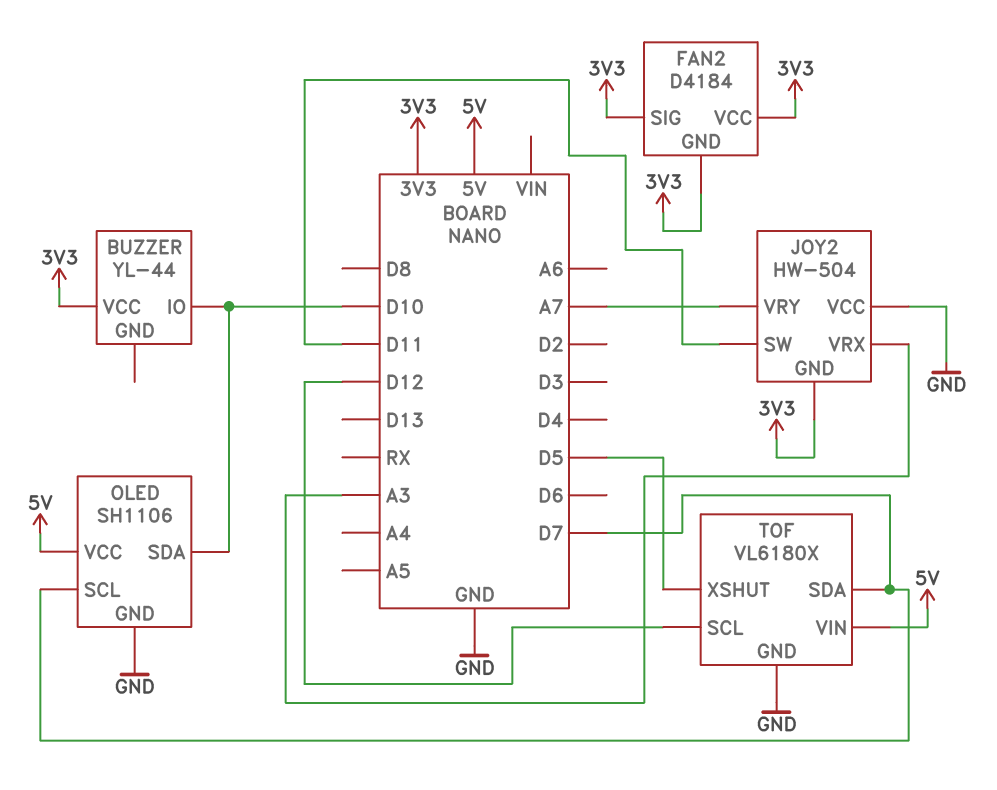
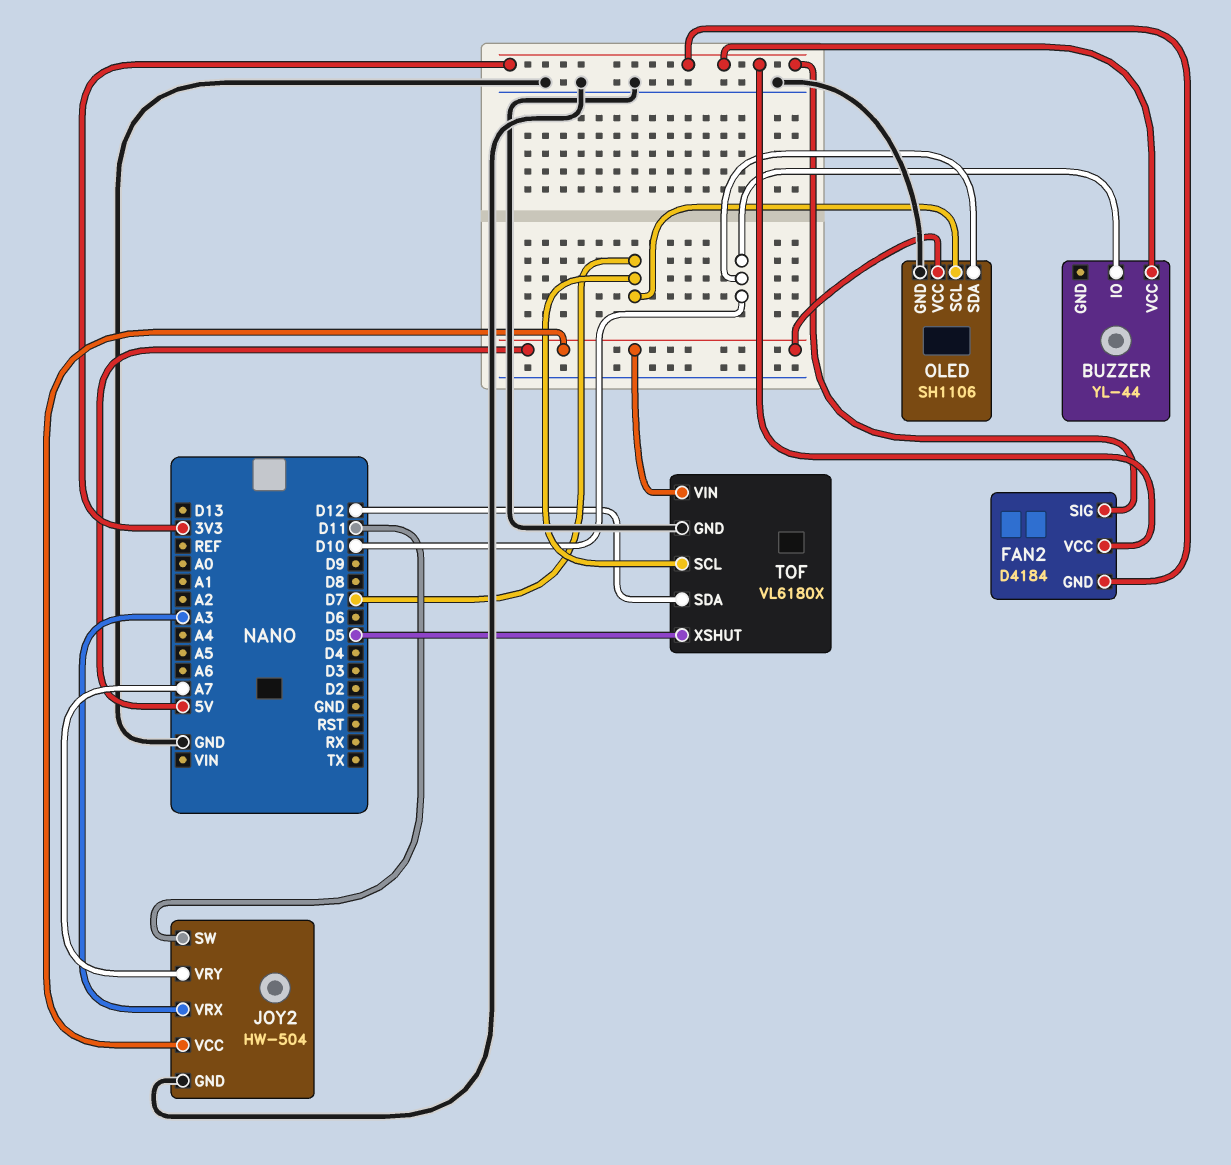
JOY2 pin GND: 3V3 -> GND
JOY2 pin VCC: GND -> 5V
TOF pin SCL: D12 -> D7
TOF pin SDA: D7 -> D12

